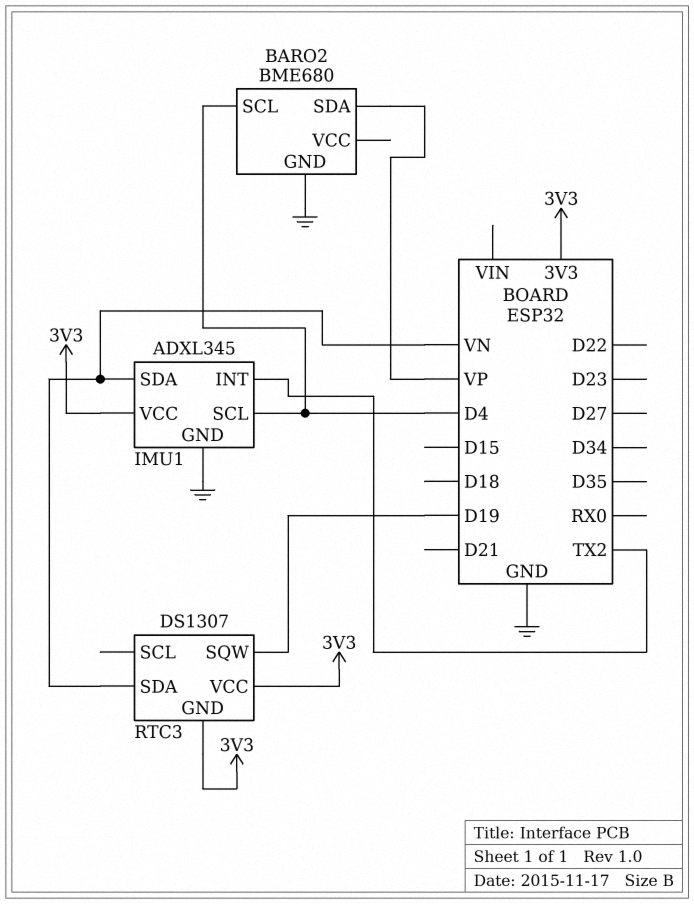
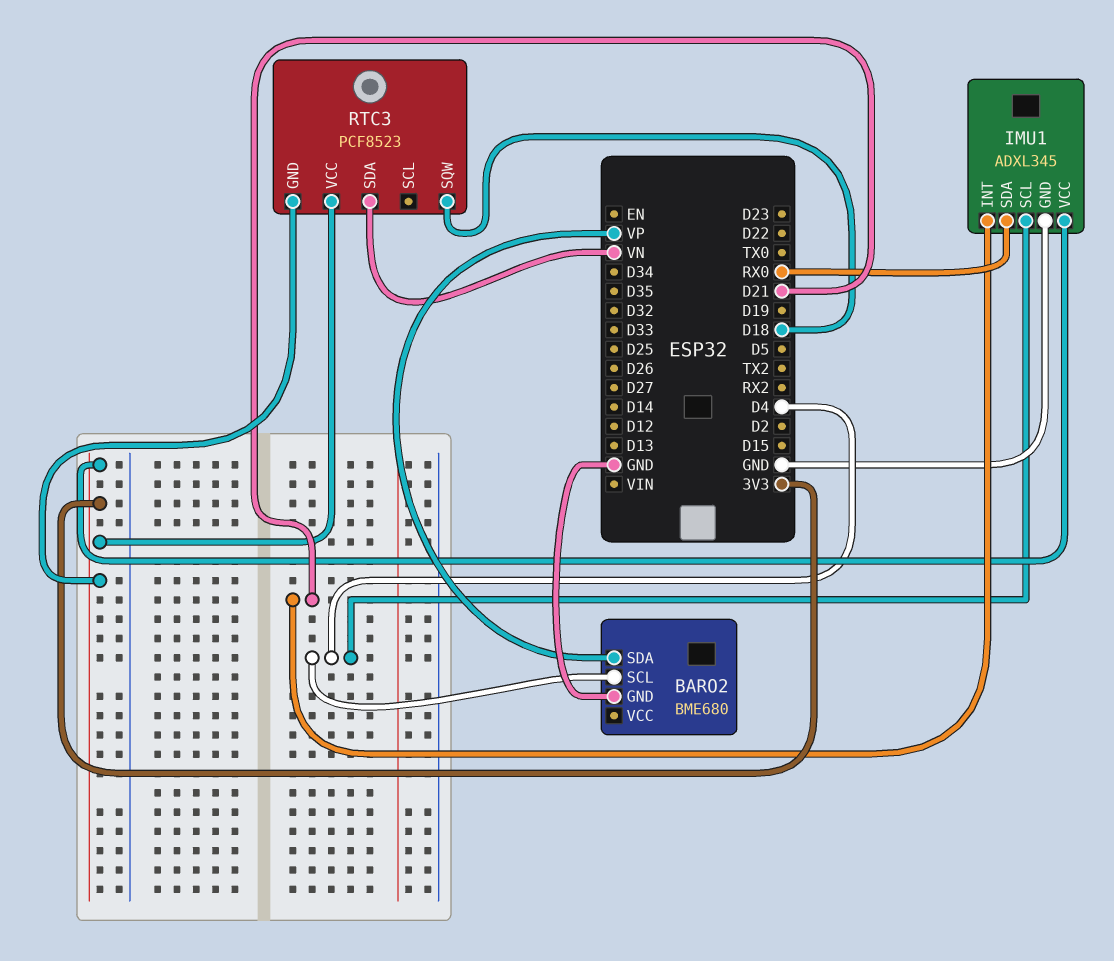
IMU1 pin INT: TX2 -> D21
IMU1 pin SDA: VN -> RX0
RTC3: DS1307 -> PCF8523
RTC3 pin SQW: D19 -> D18

